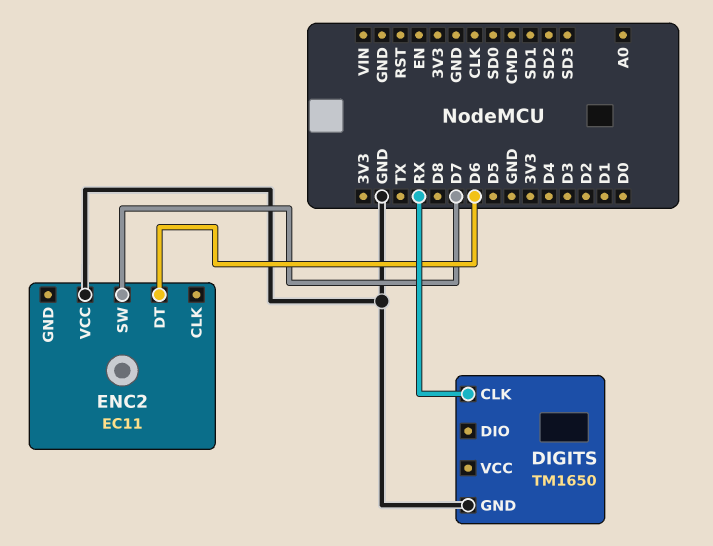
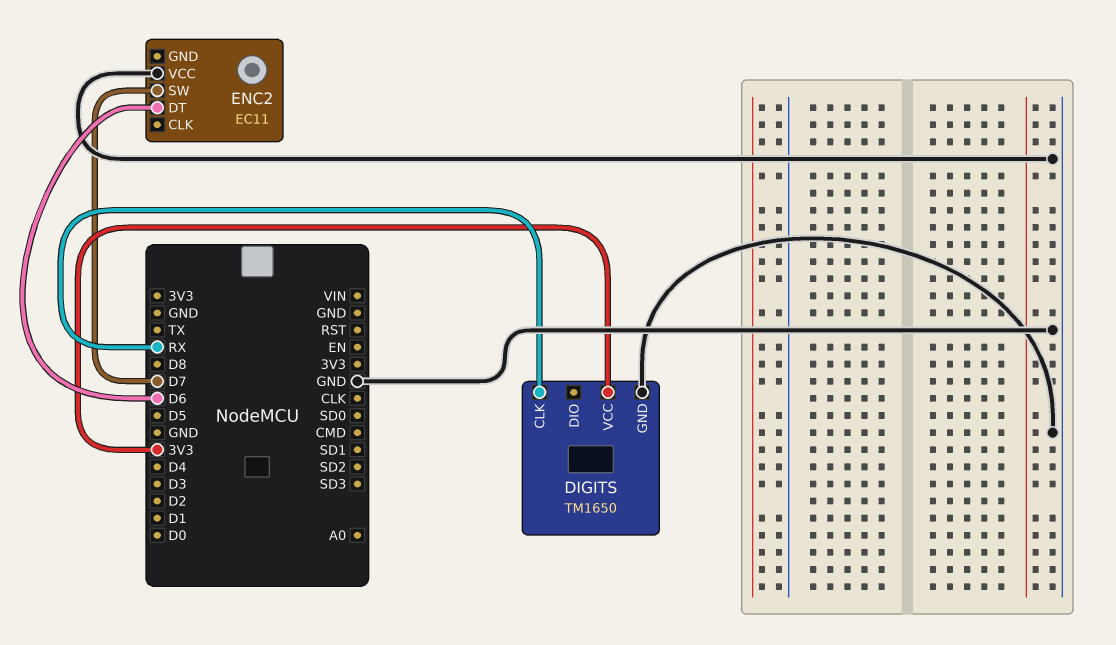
DIGITS pin VCC: none -> 3V3

